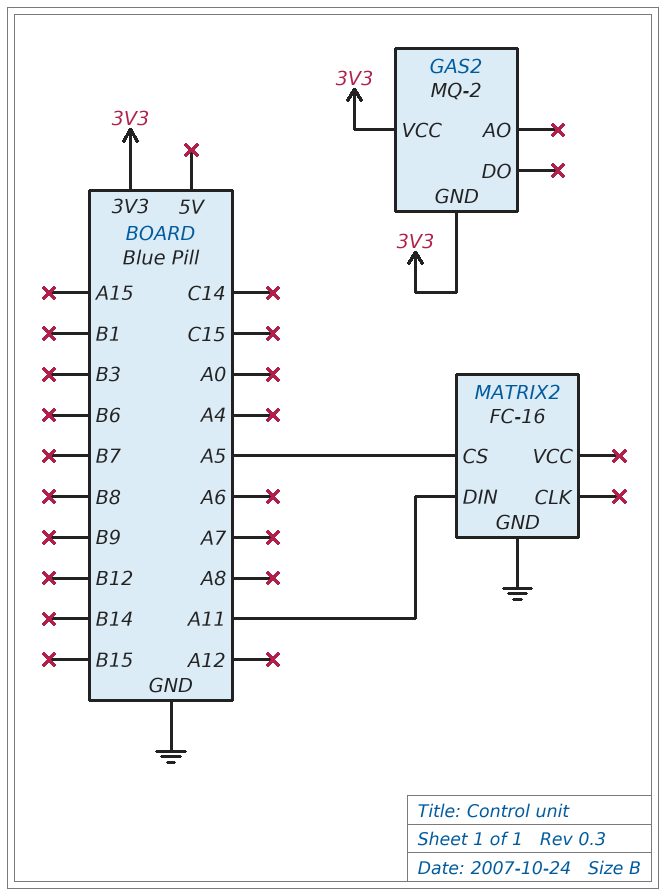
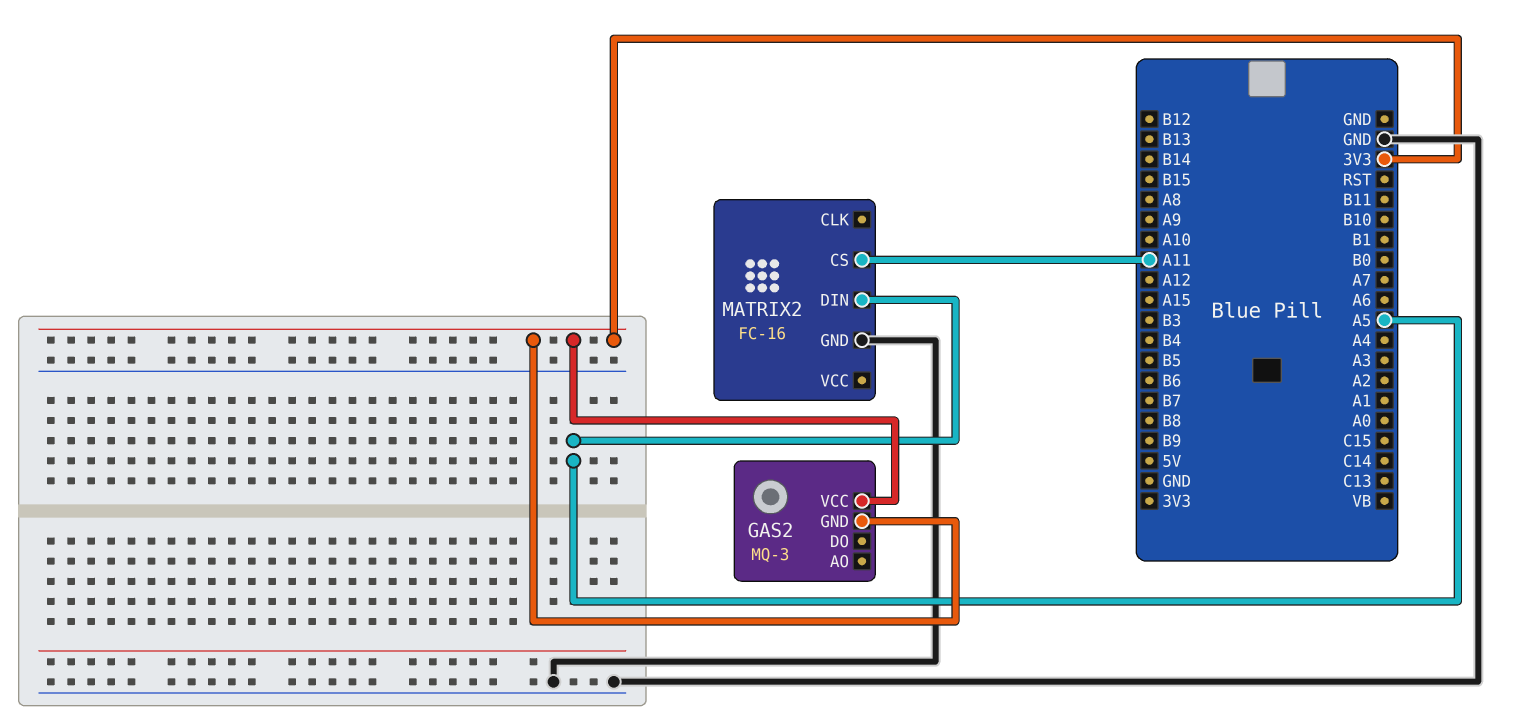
GAS2: MQ-2 -> MQ-3
MATRIX2 pin CS: A5 -> A11
MATRIX2 pin DIN: A11 -> A5

